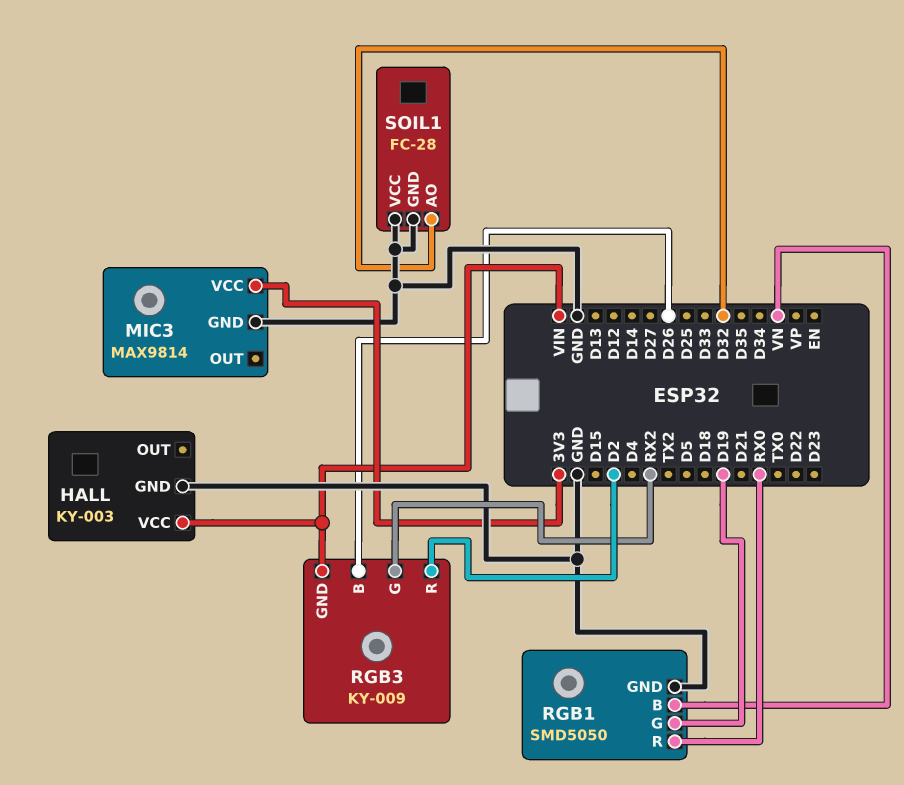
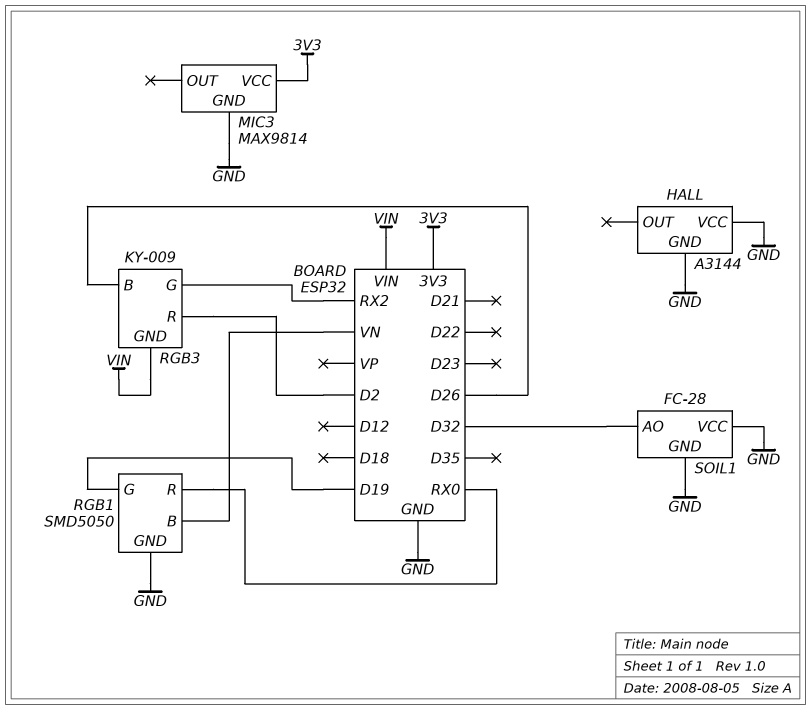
HALL: KY-003 -> A3144
HALL pin VCC: VIN -> GND

